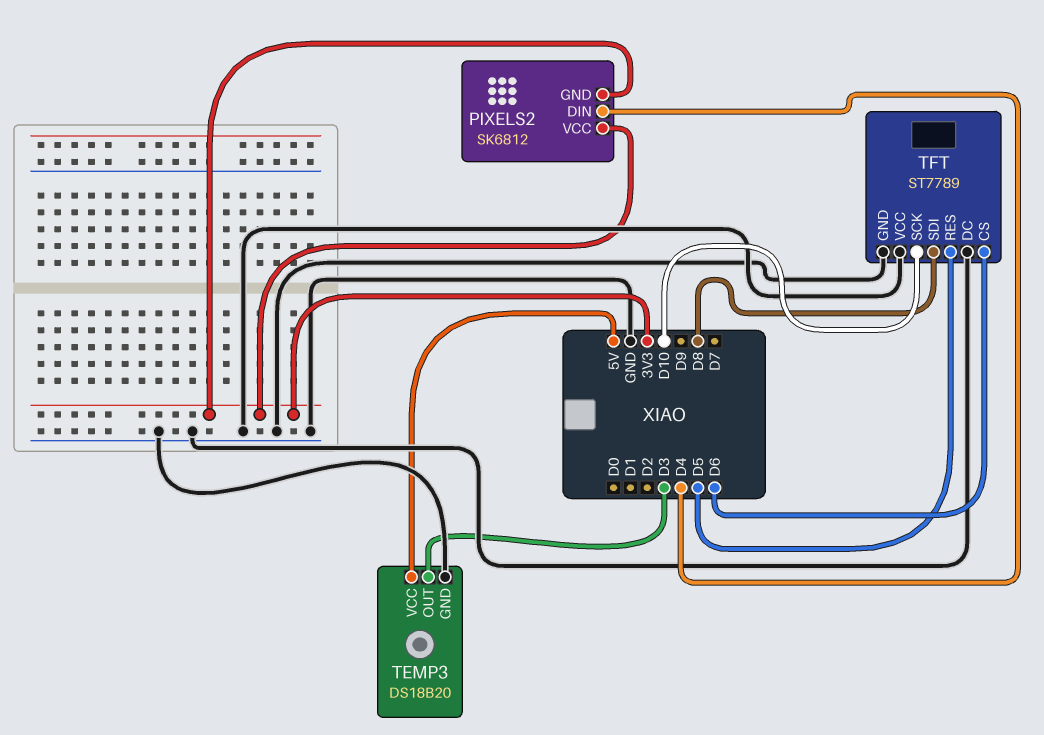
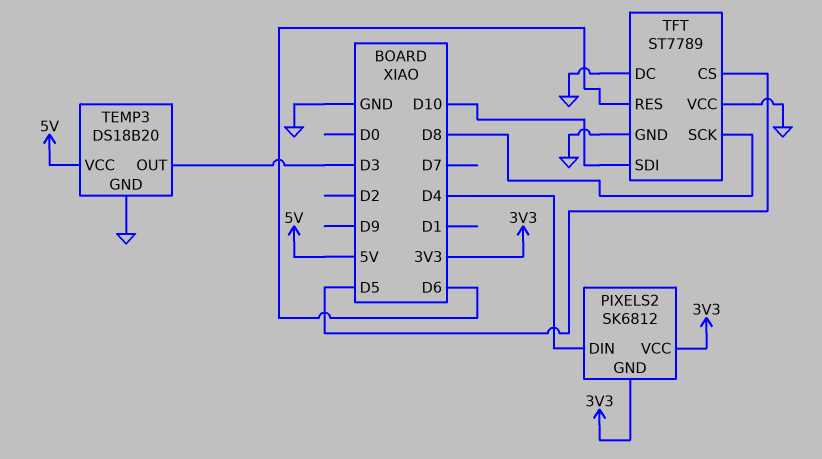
TFT pin CS: D6 -> D5
TFT pin RES: D5 -> D6
TFT pin SCK: D10 -> D8
TFT pin SDI: D8 -> D10

